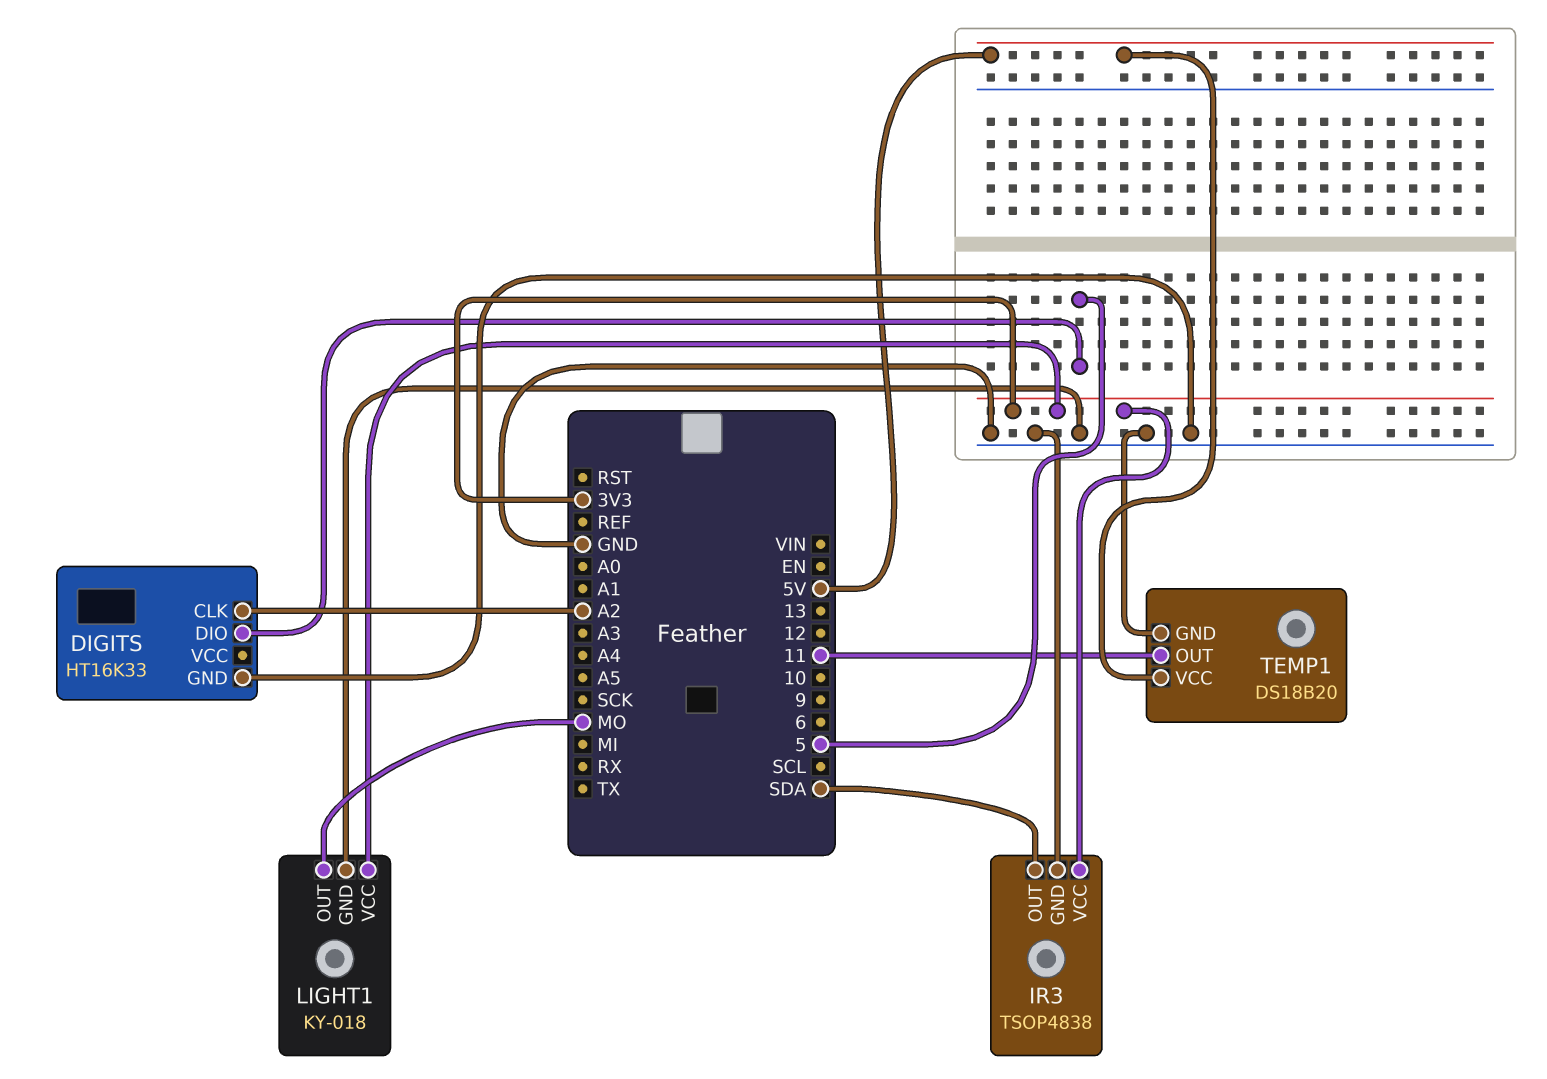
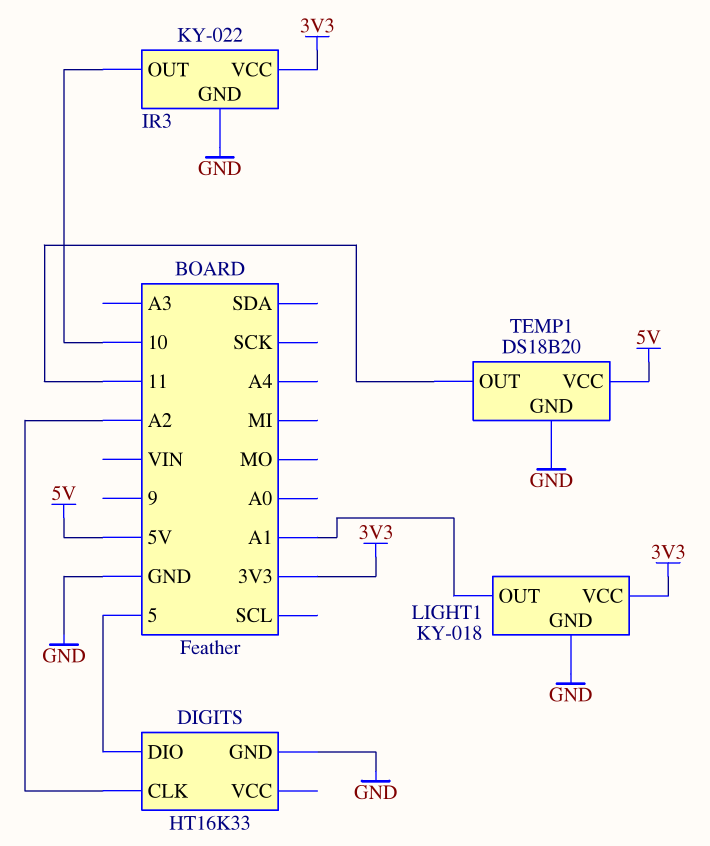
IR3: TSOP4838 -> KY-022
IR3 pin OUT: SDA -> 10
LIGHT1 pin OUT: MO -> A1

